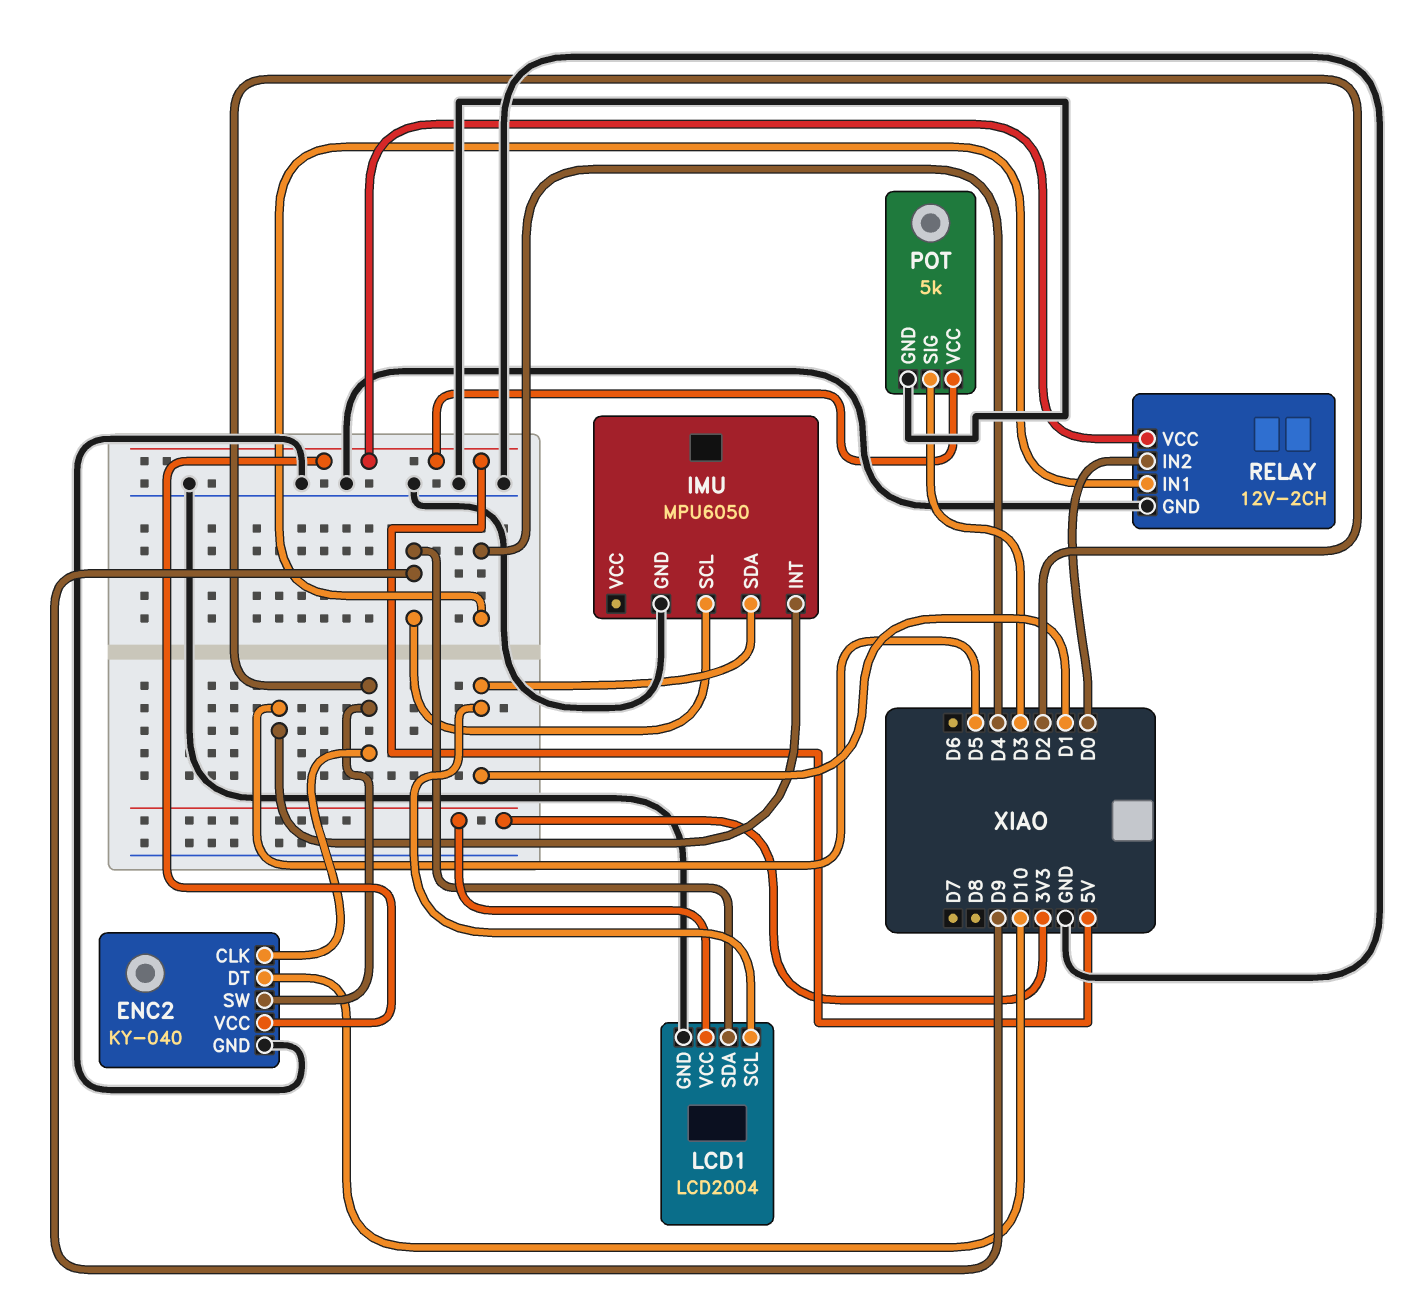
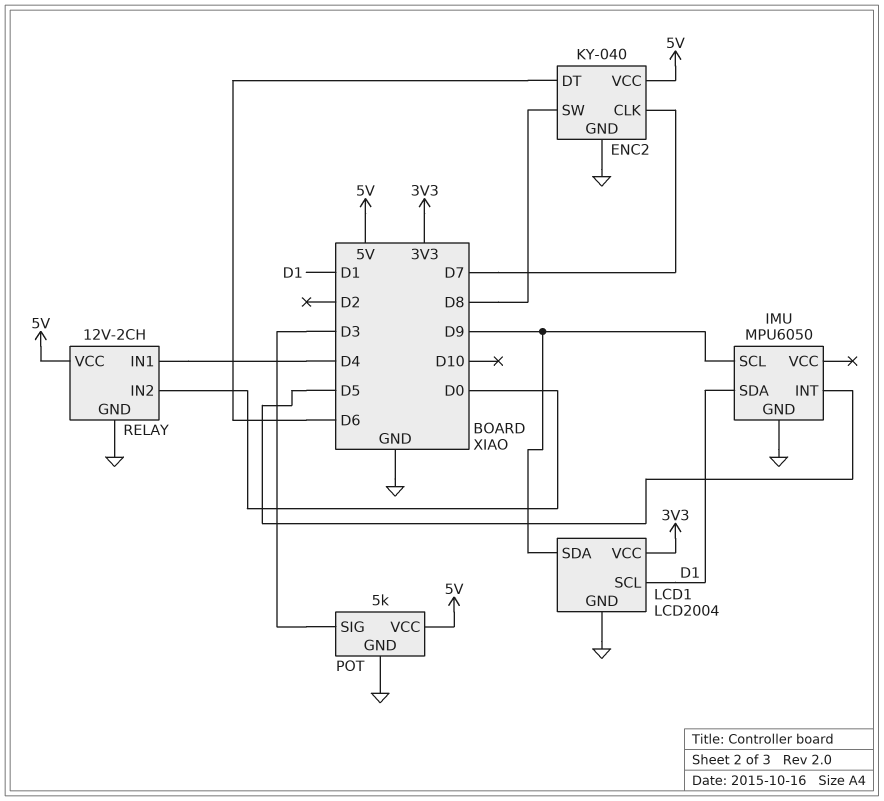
ENC2 pin CLK: D2 -> D7
ENC2 pin DT: D10 -> D6
ENC2 pin SW: D2 -> D8

